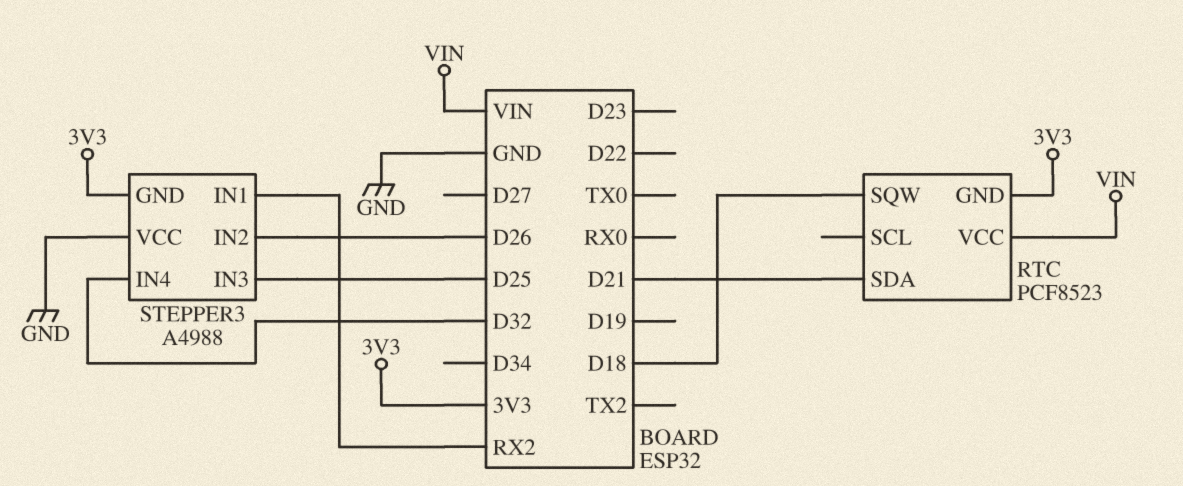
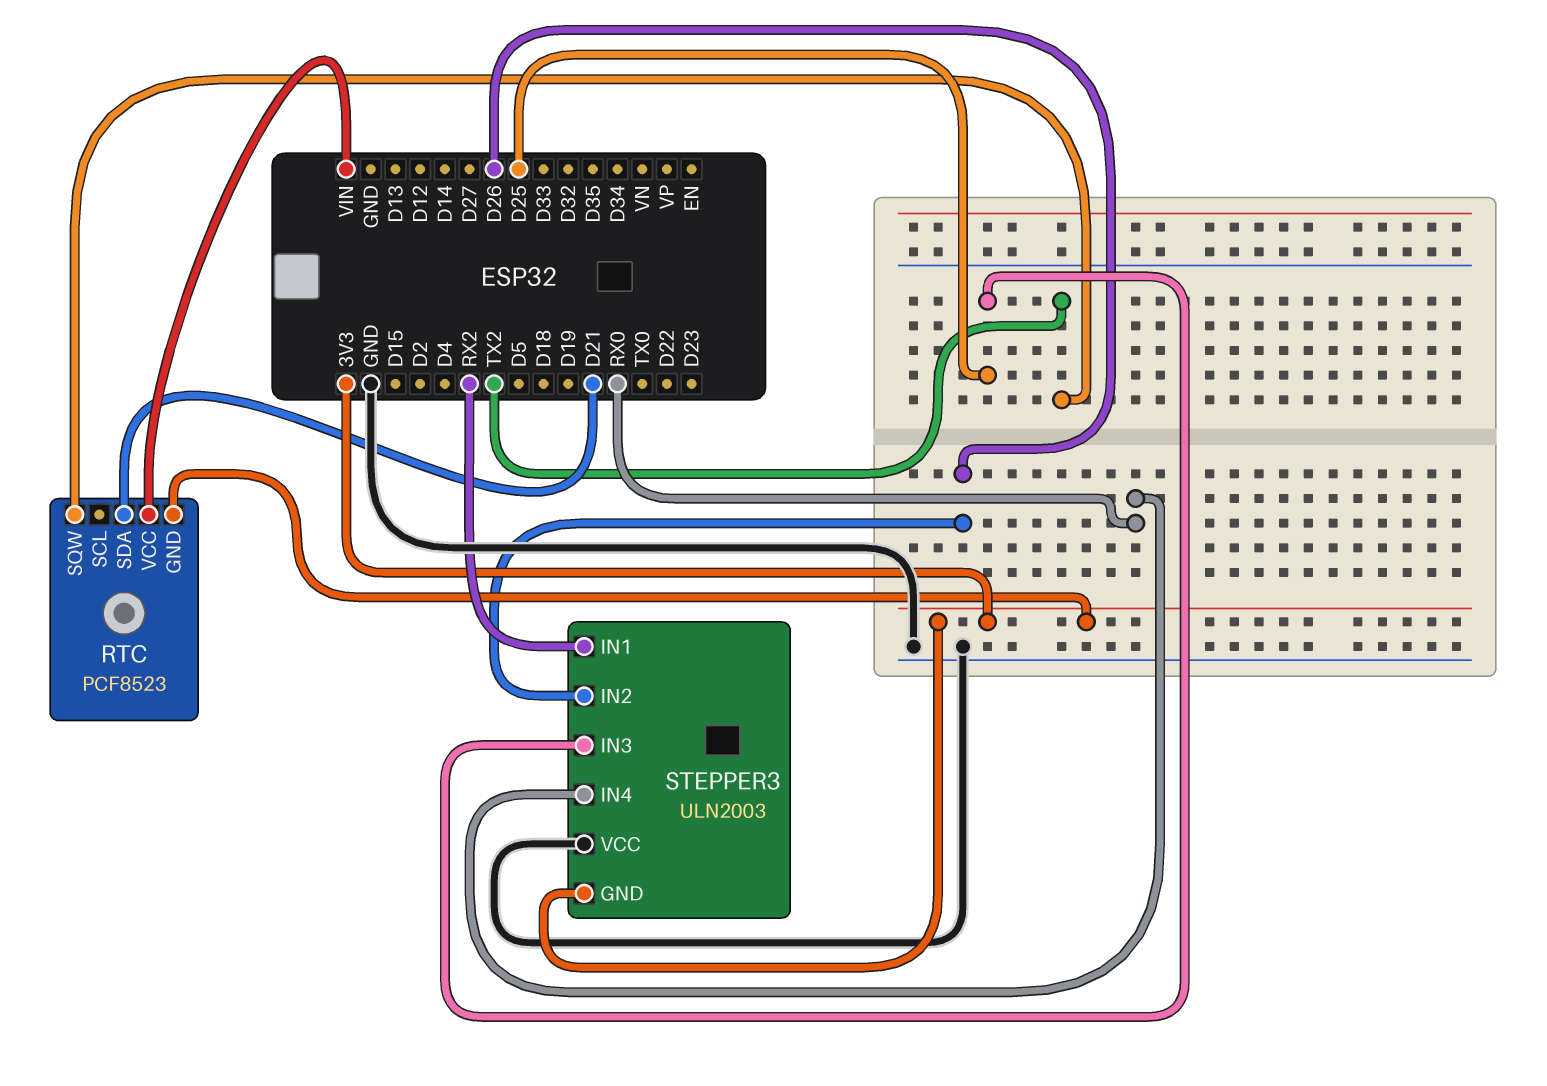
RTC pin SQW: D18 -> TX2
STEPPER3: A4988 -> ULN2003
STEPPER3 pin IN4: D32 -> RX0

